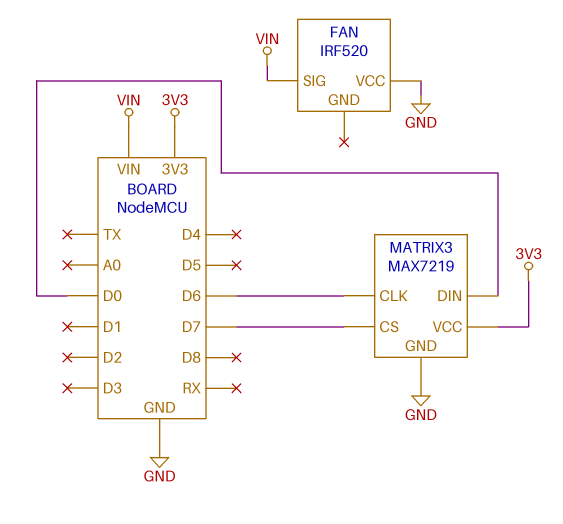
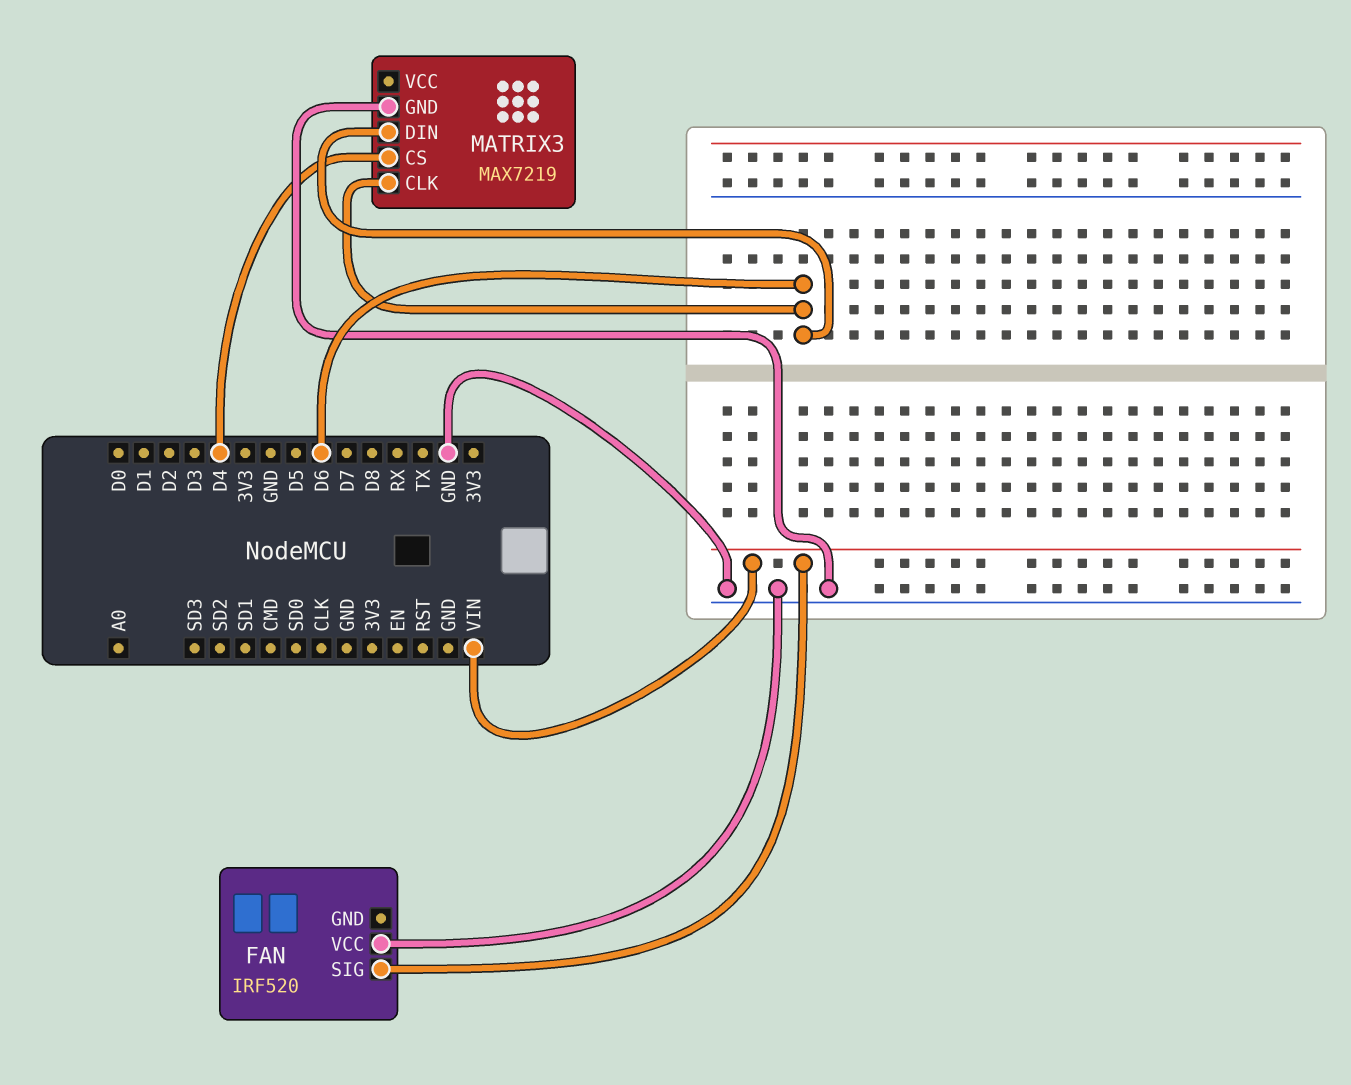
MATRIX3 pin CS: D7 -> D4
MATRIX3 pin DIN: D0 -> D6
MATRIX3 pin VCC: 3V3 -> none

